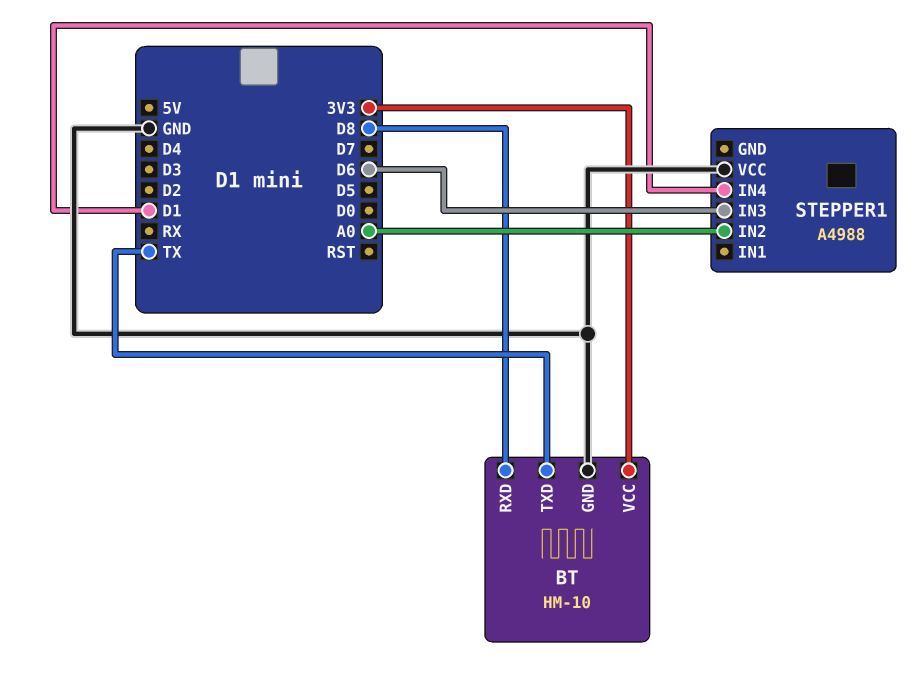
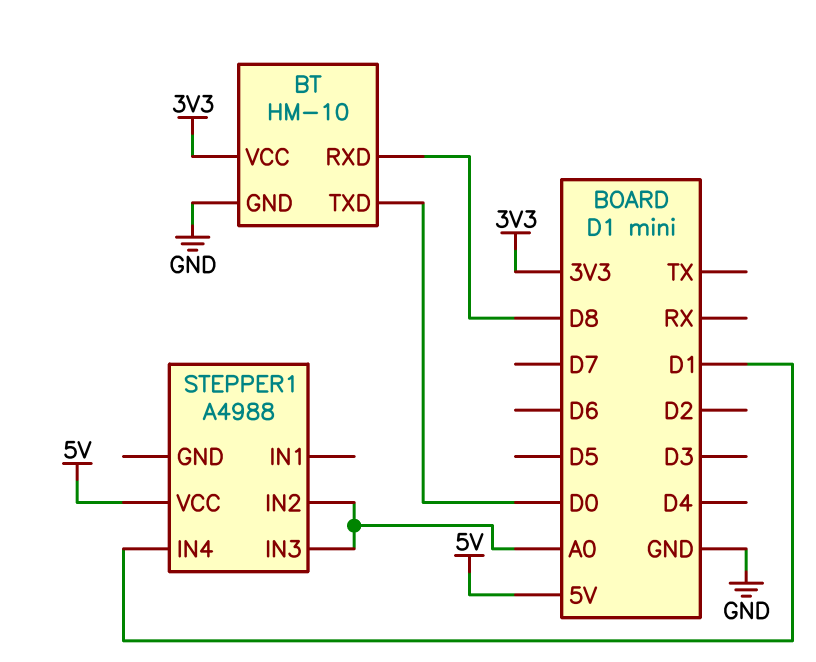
BT pin TXD: TX -> D0
STEPPER1 pin IN3: D6 -> A0
STEPPER1 pin VCC: GND -> 5V

